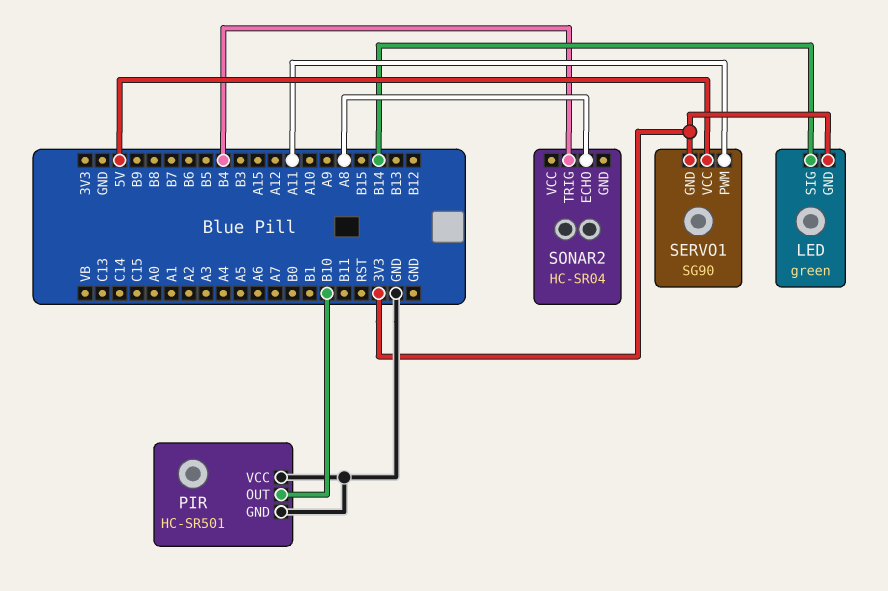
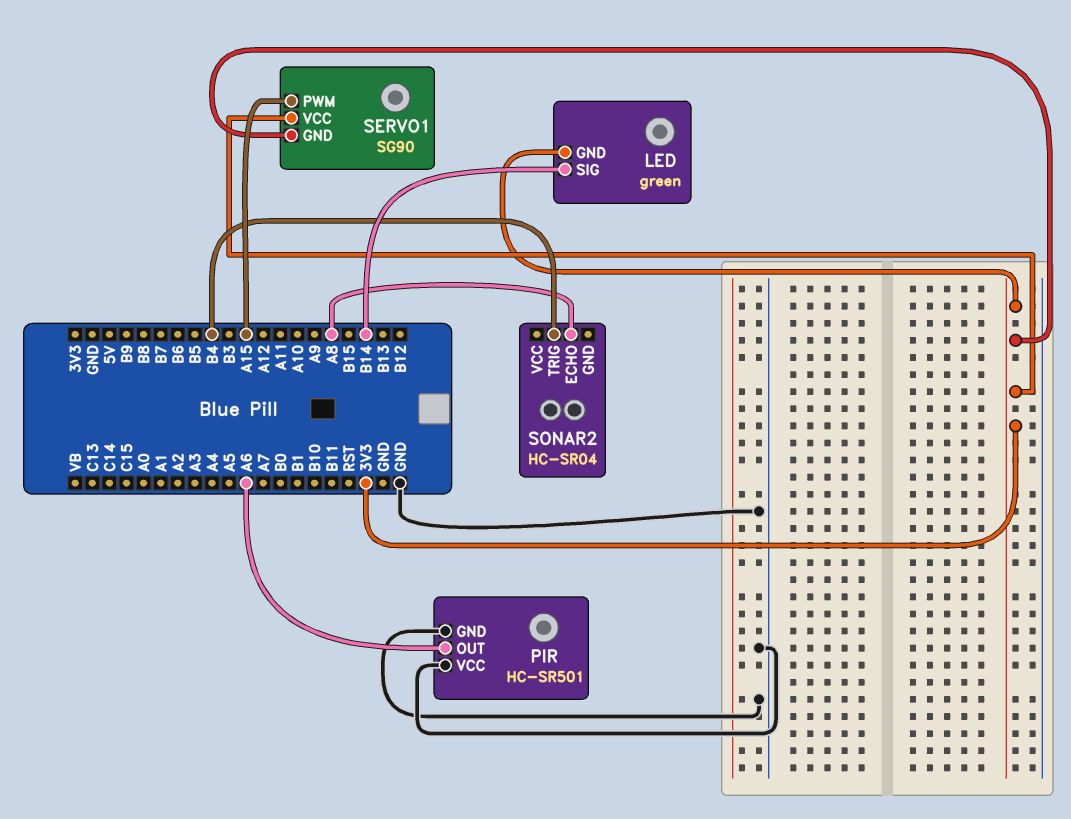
PIR pin OUT: B10 -> A6
SERVO1 pin PWM: A11 -> A15
SERVO1 pin VCC: 5V -> 3V3

